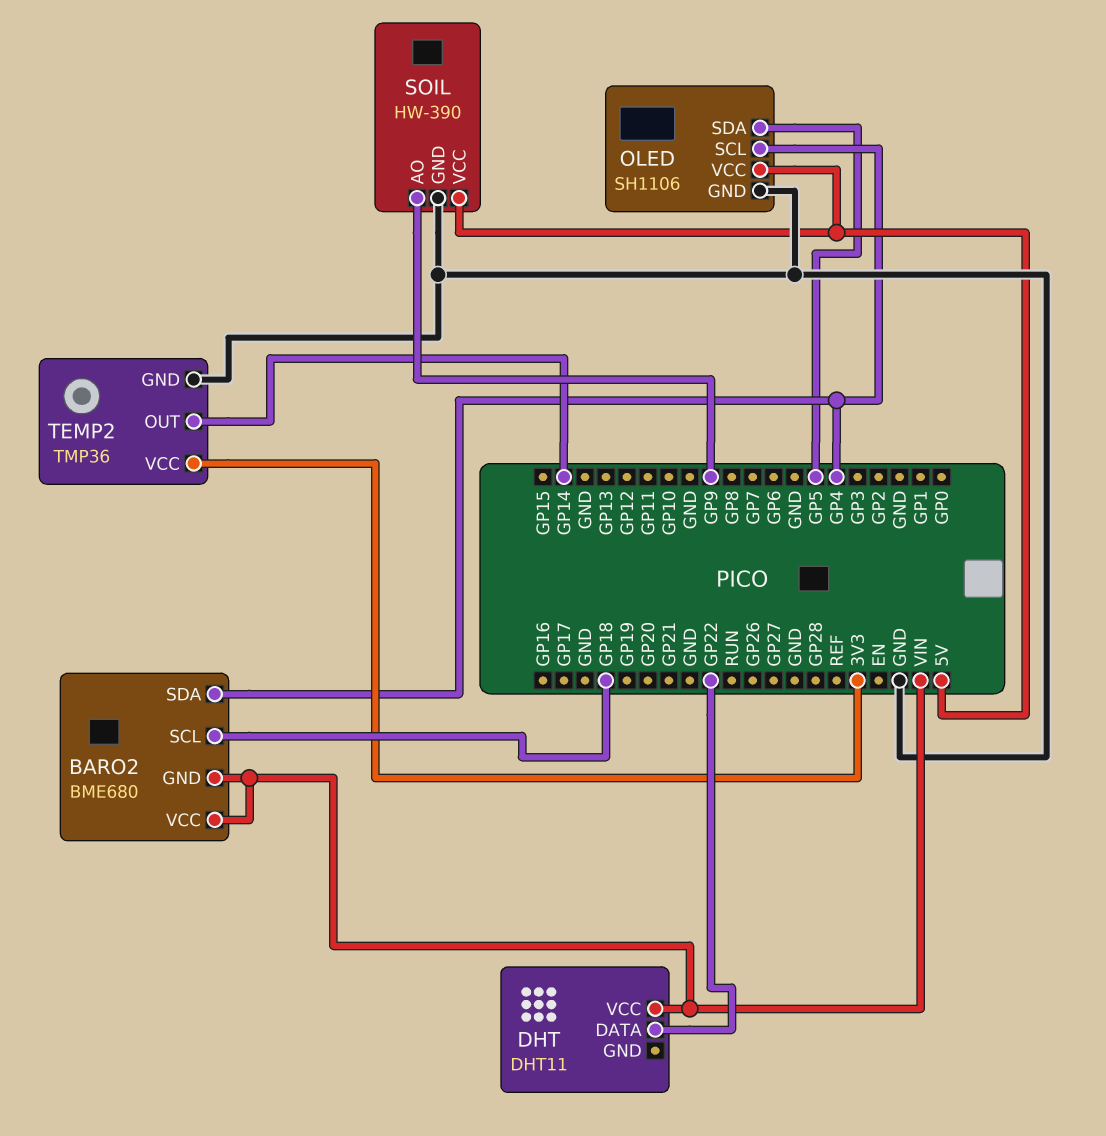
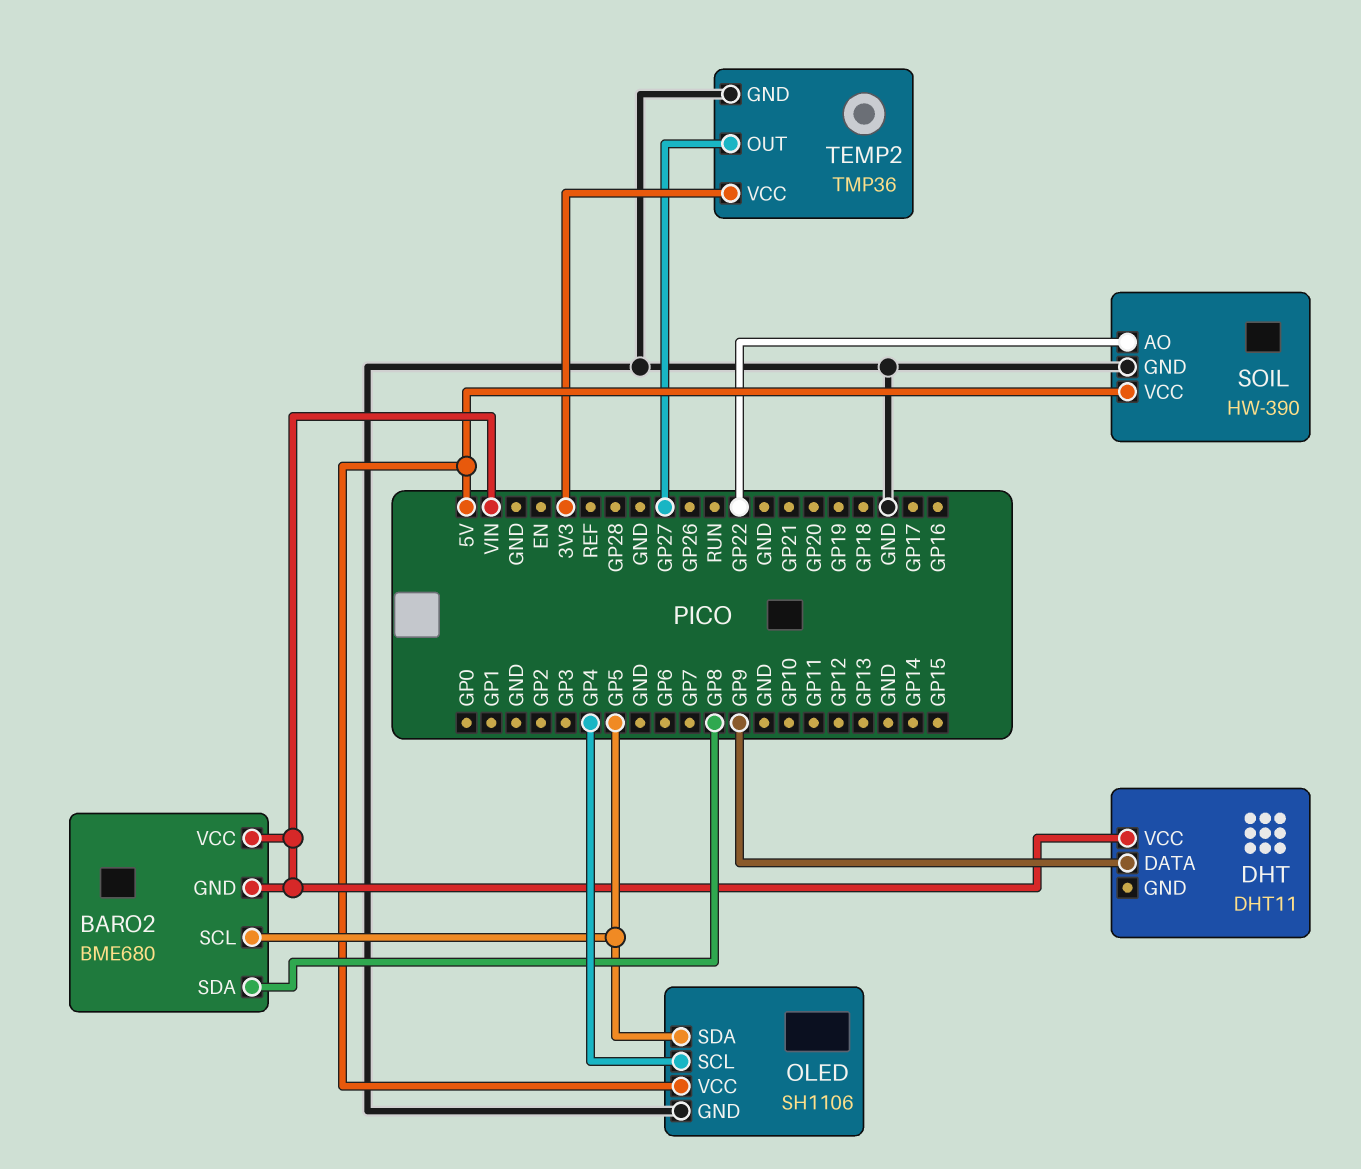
BARO2 pin SCL: GP18 -> GP5
BARO2 pin SDA: GP4 -> GP8
DHT pin DATA: GP22 -> GP9
SOIL pin AO: GP9 -> GP22
TEMP2 pin OUT: GP14 -> GP27

